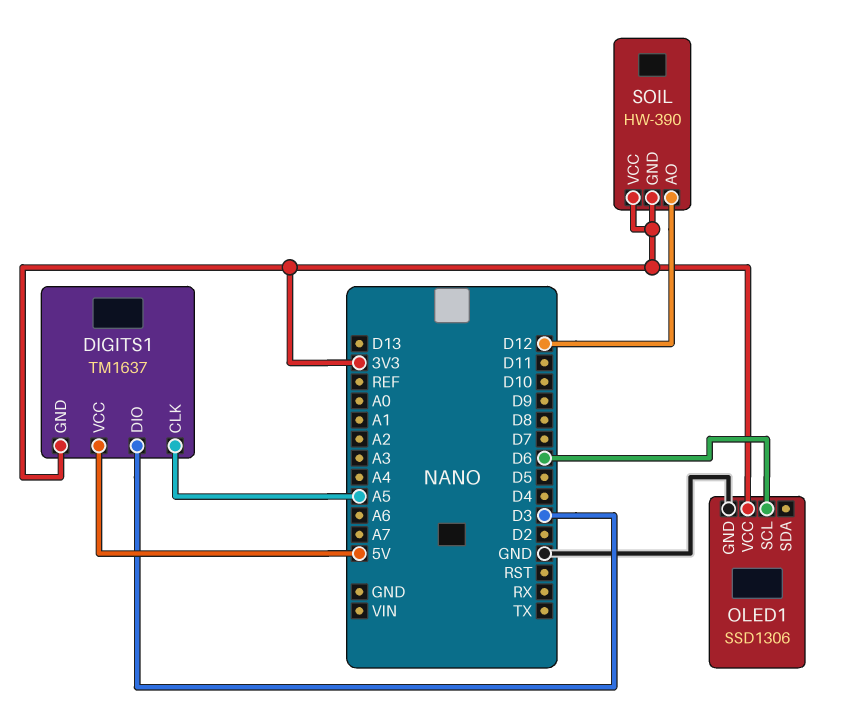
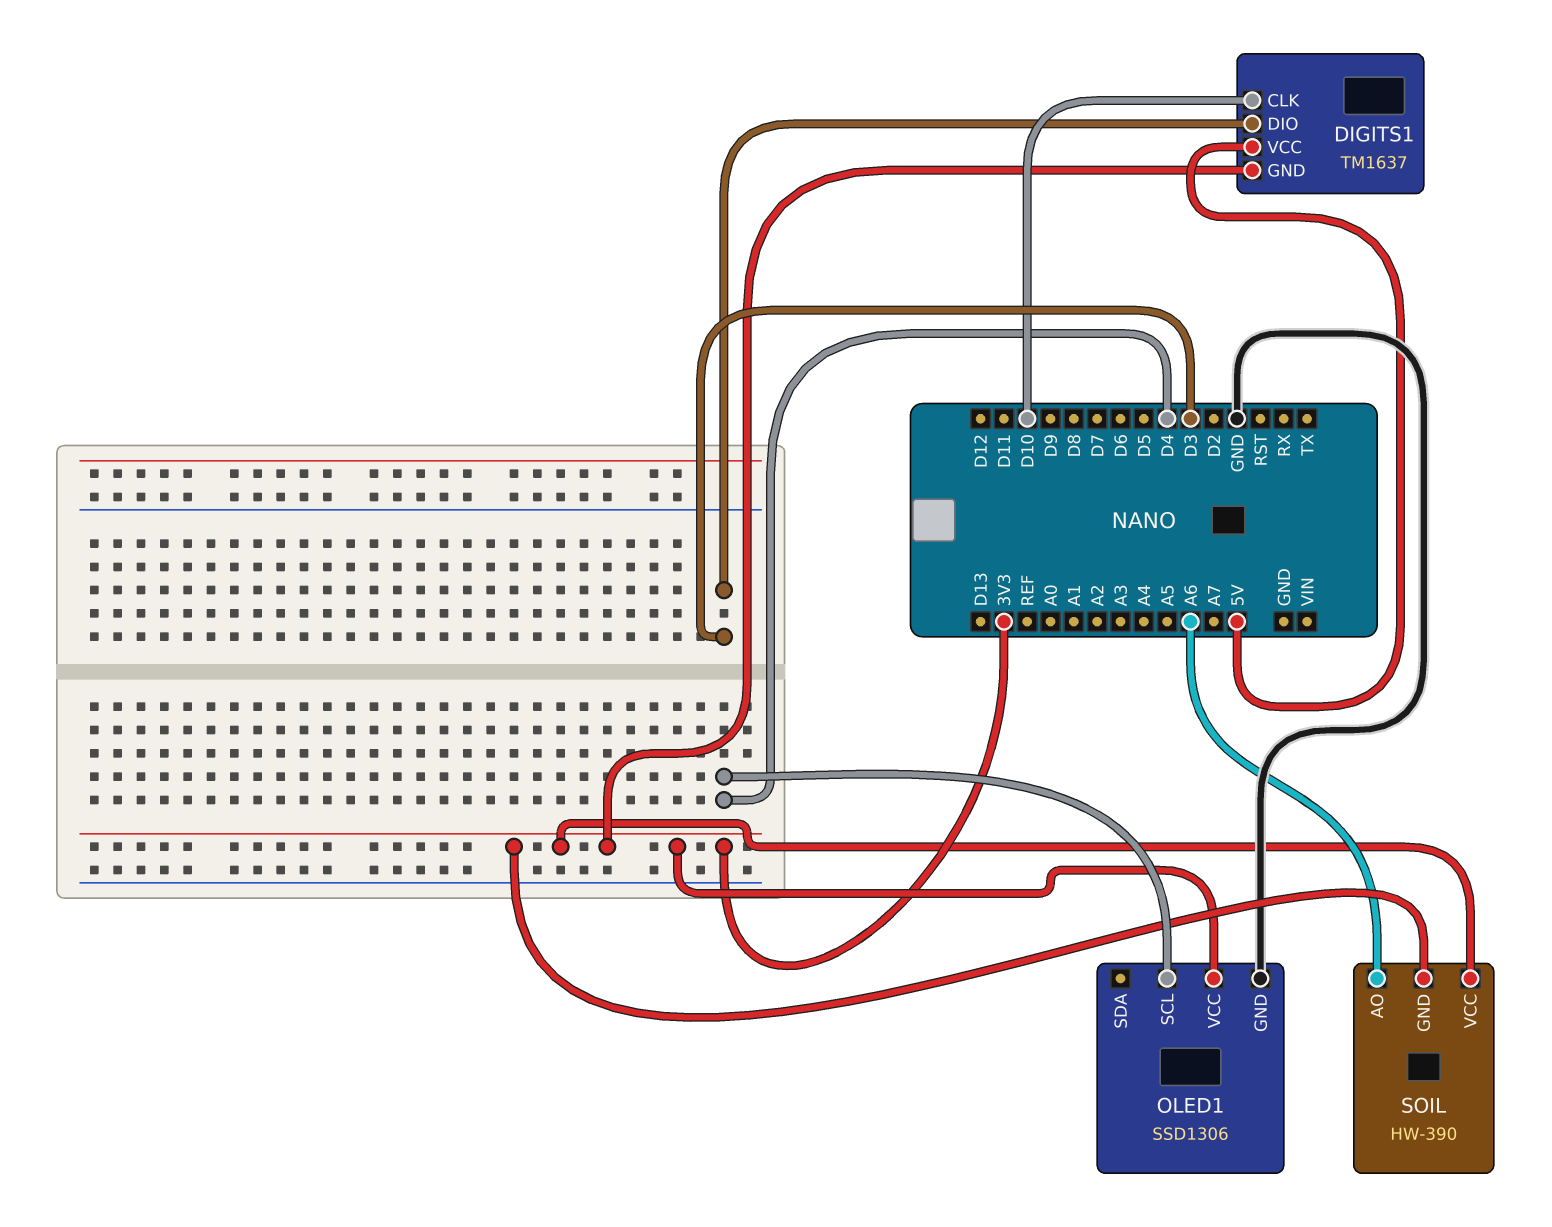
DIGITS1 pin CLK: A5 -> D10
OLED1 pin SCL: D6 -> D4
SOIL pin AO: D12 -> A6

